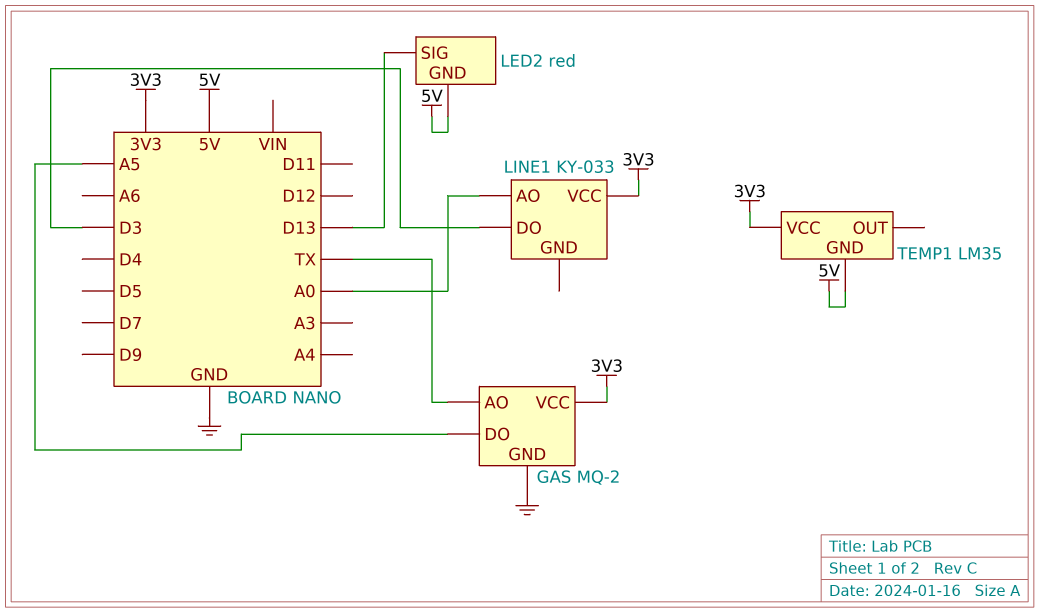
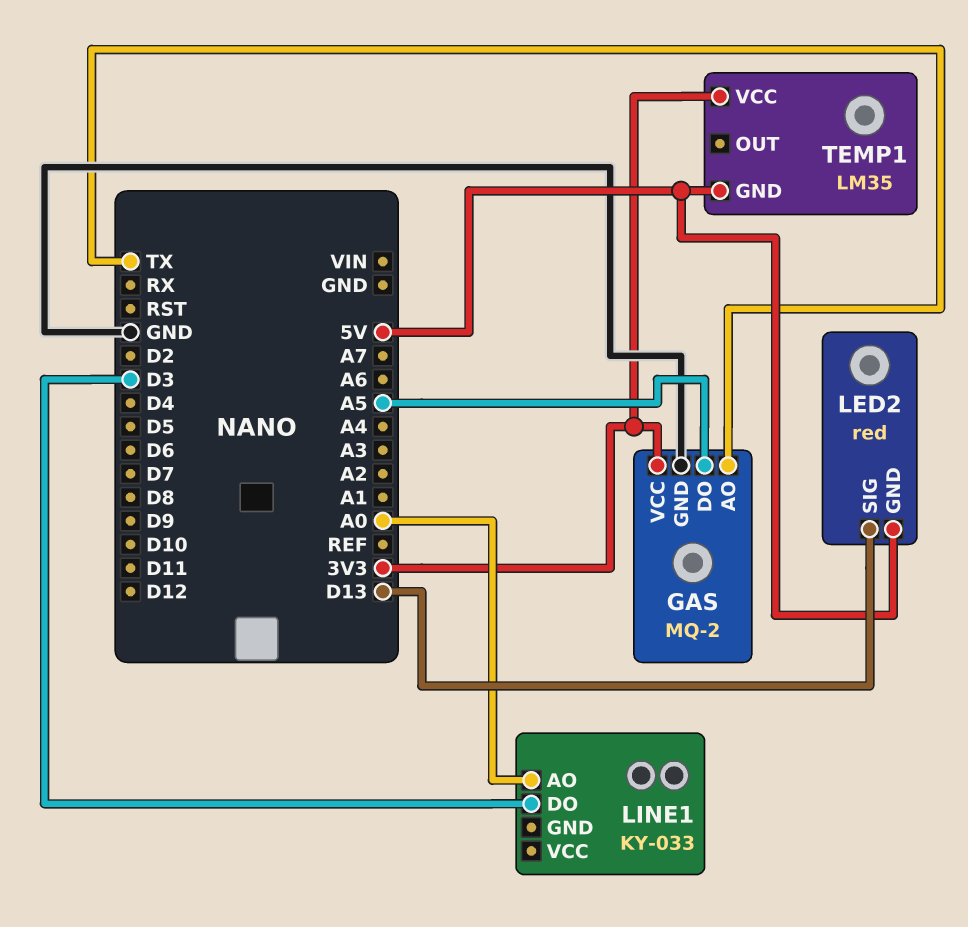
LINE1 pin VCC: 3V3 -> none

